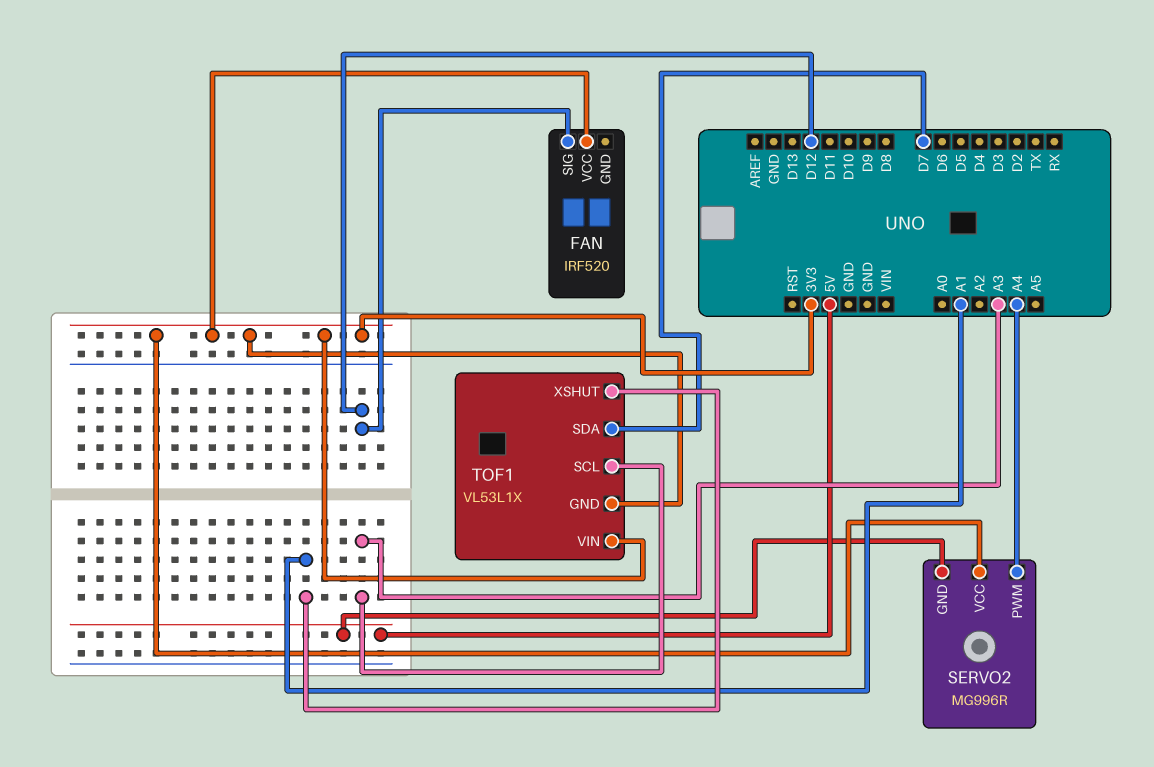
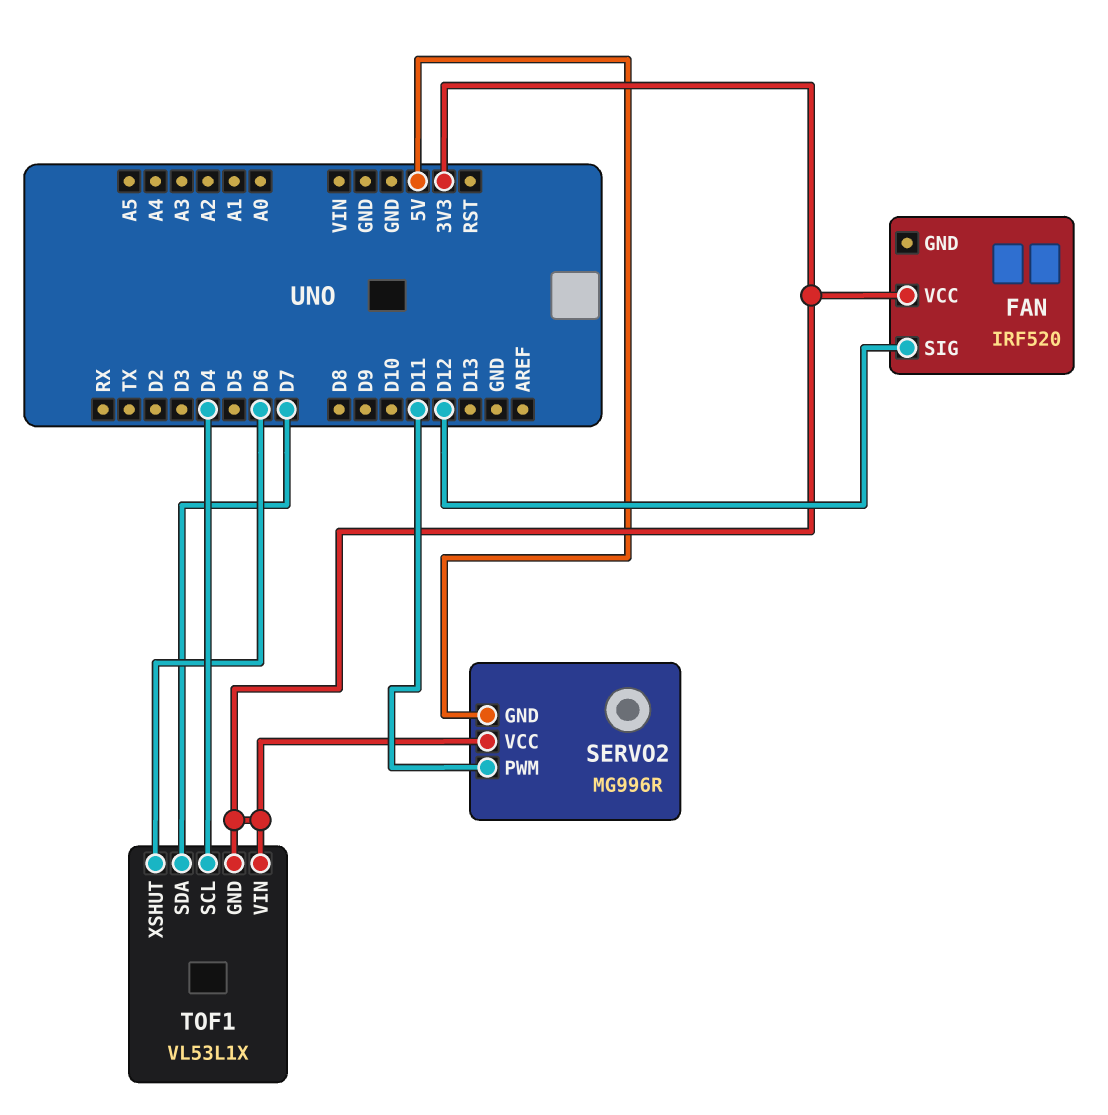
SERVO2 pin PWM: A4 -> D11
TOF1 pin SCL: A3 -> D4
TOF1 pin XSHUT: A1 -> D6

